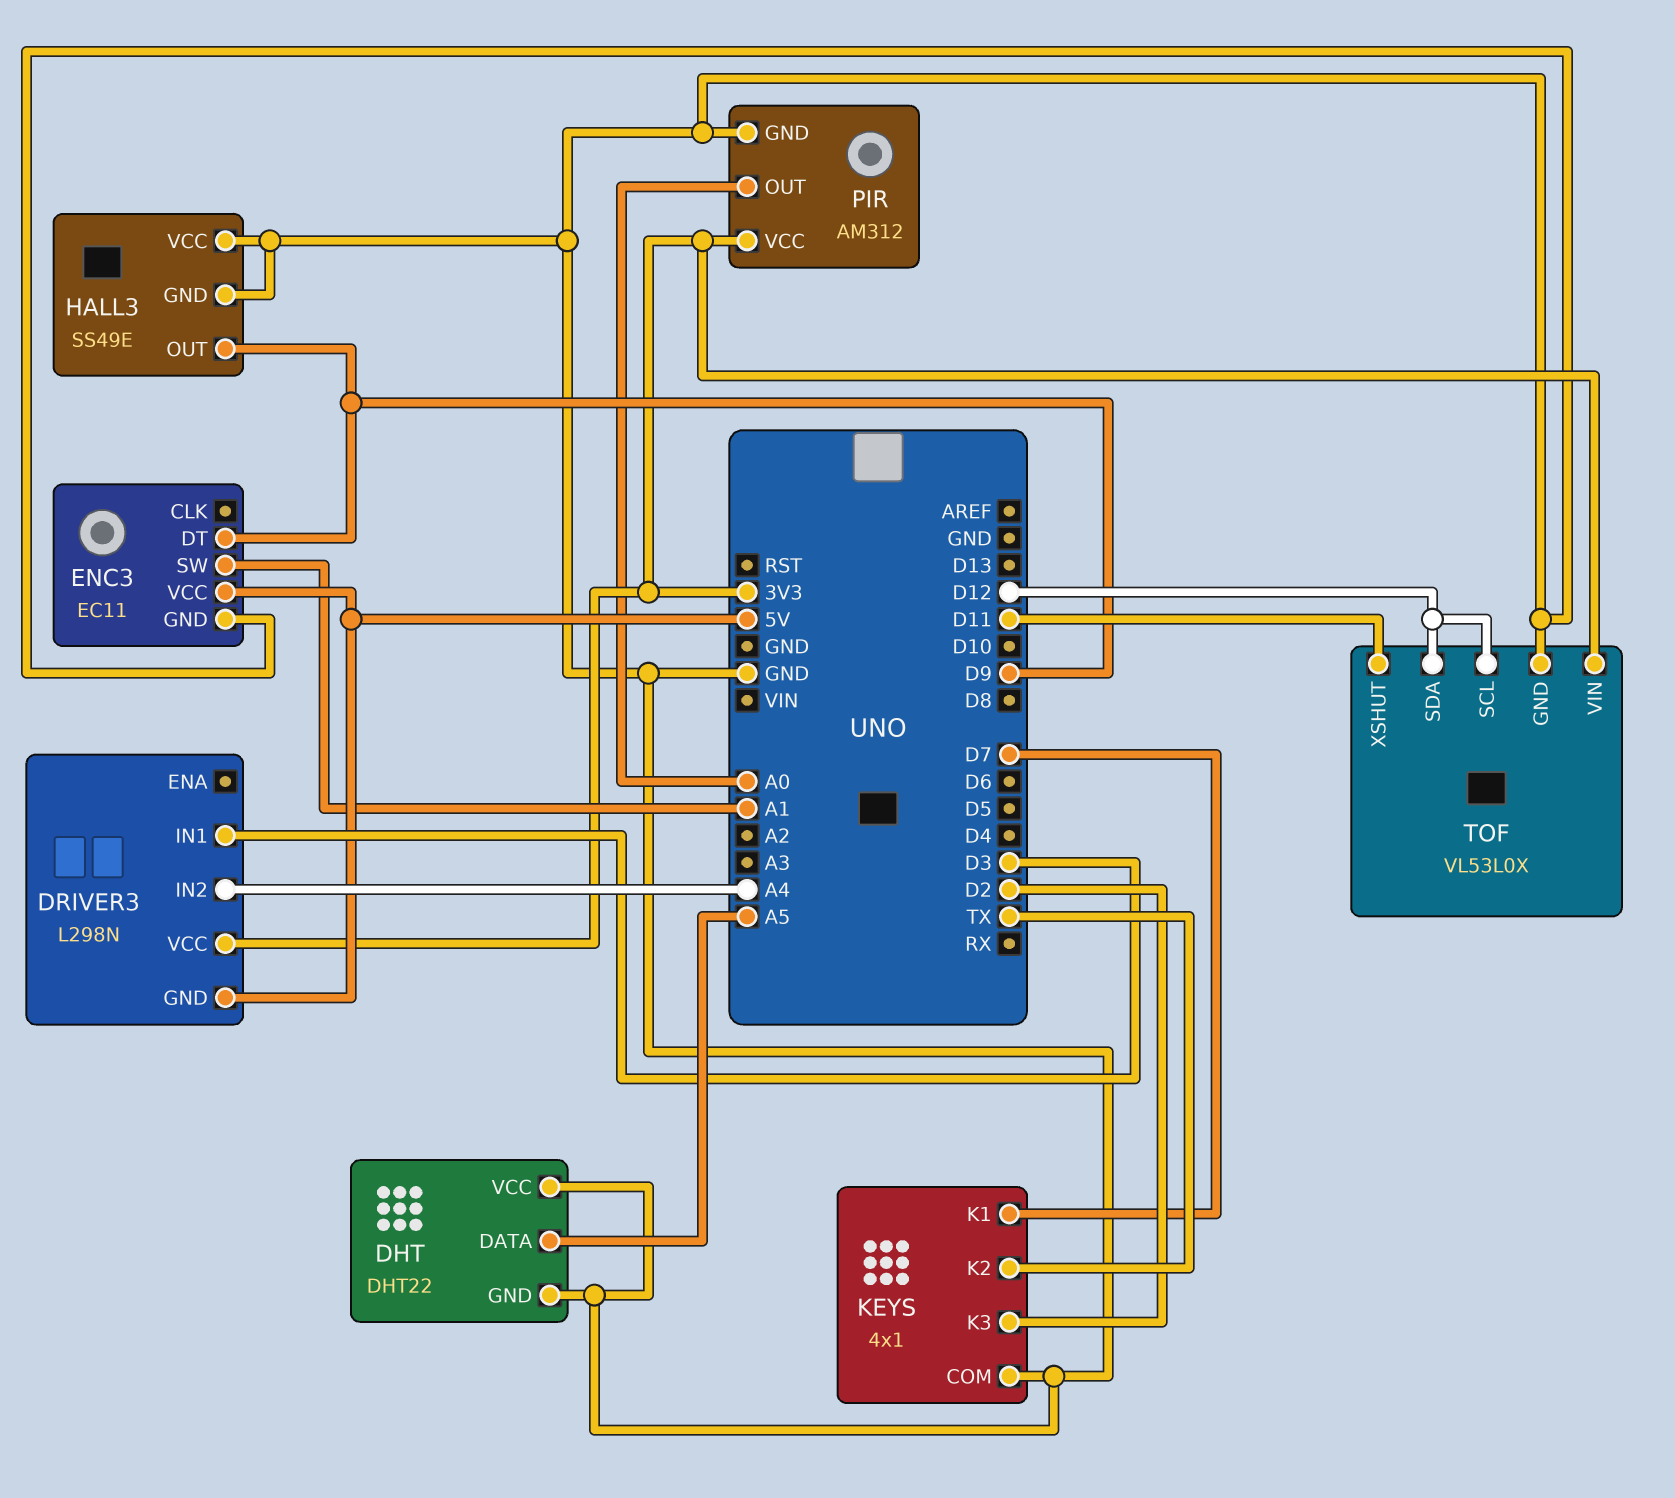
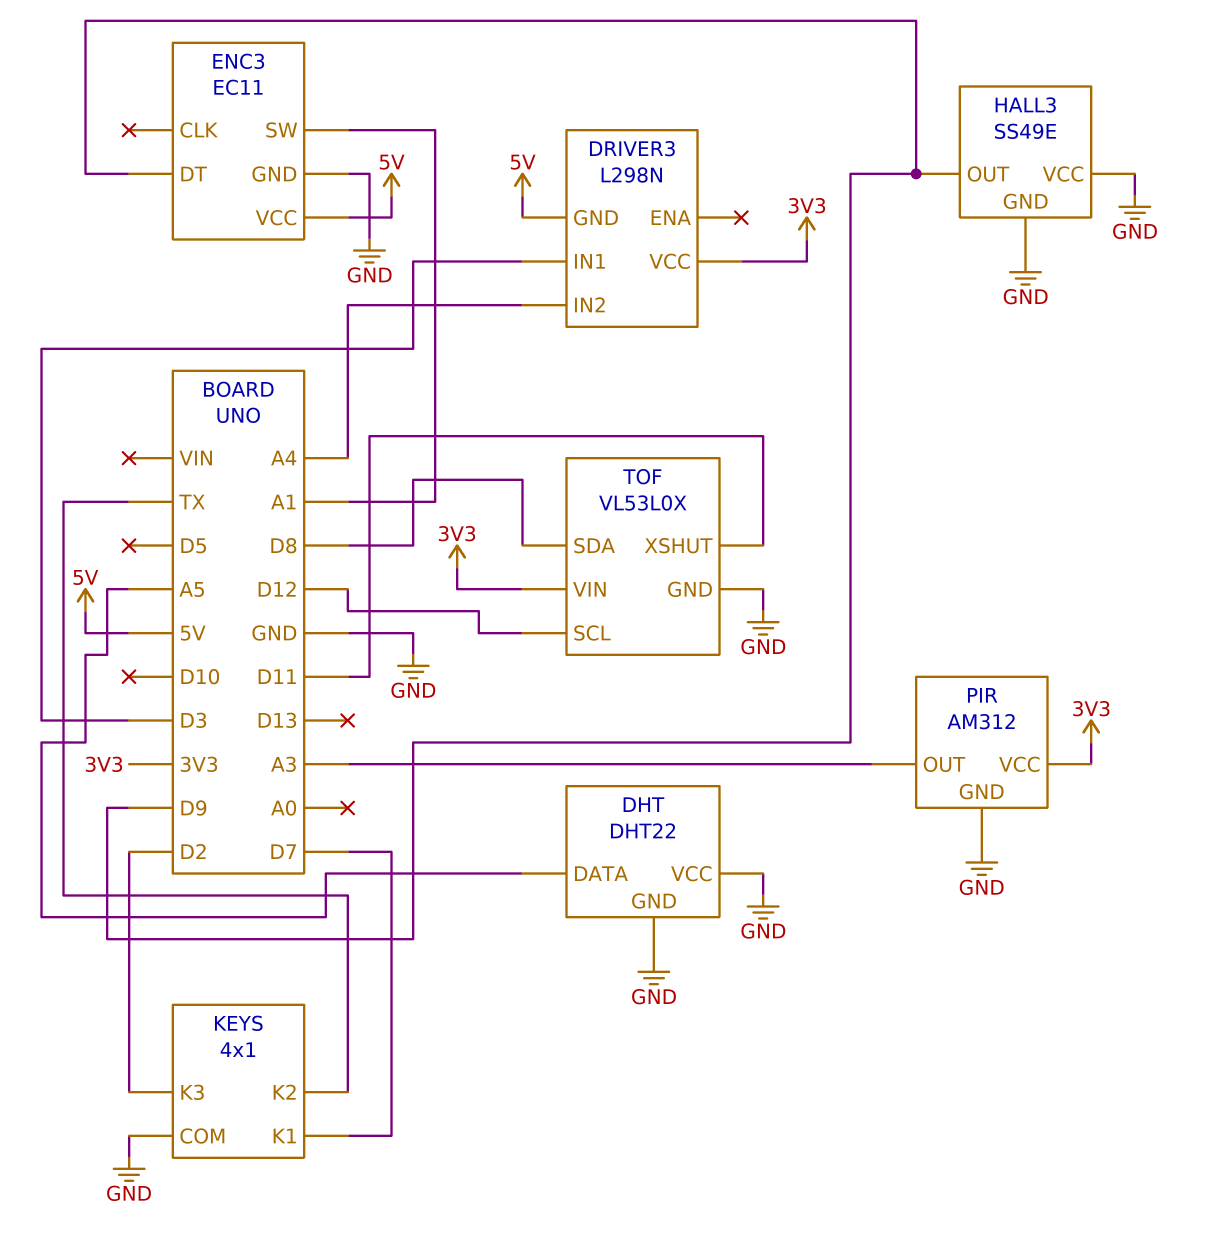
PIR pin OUT: A0 -> A3
TOF pin SDA: D12 -> D8

